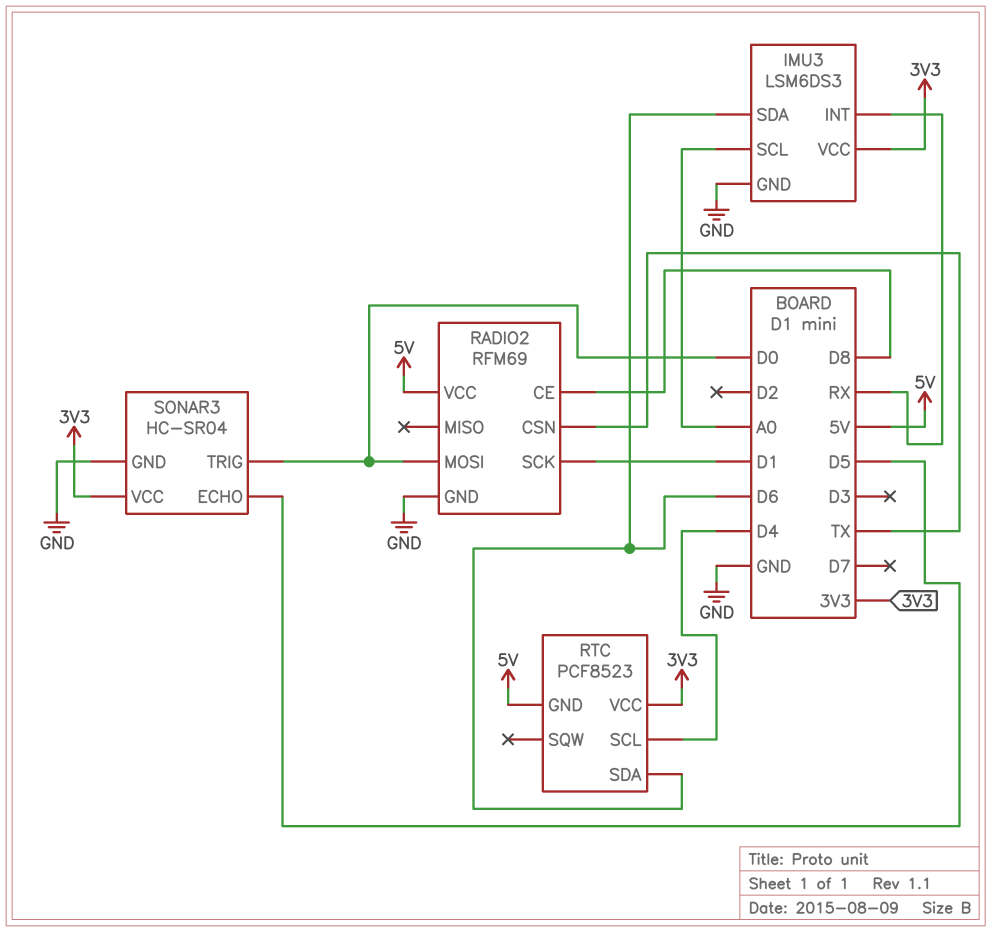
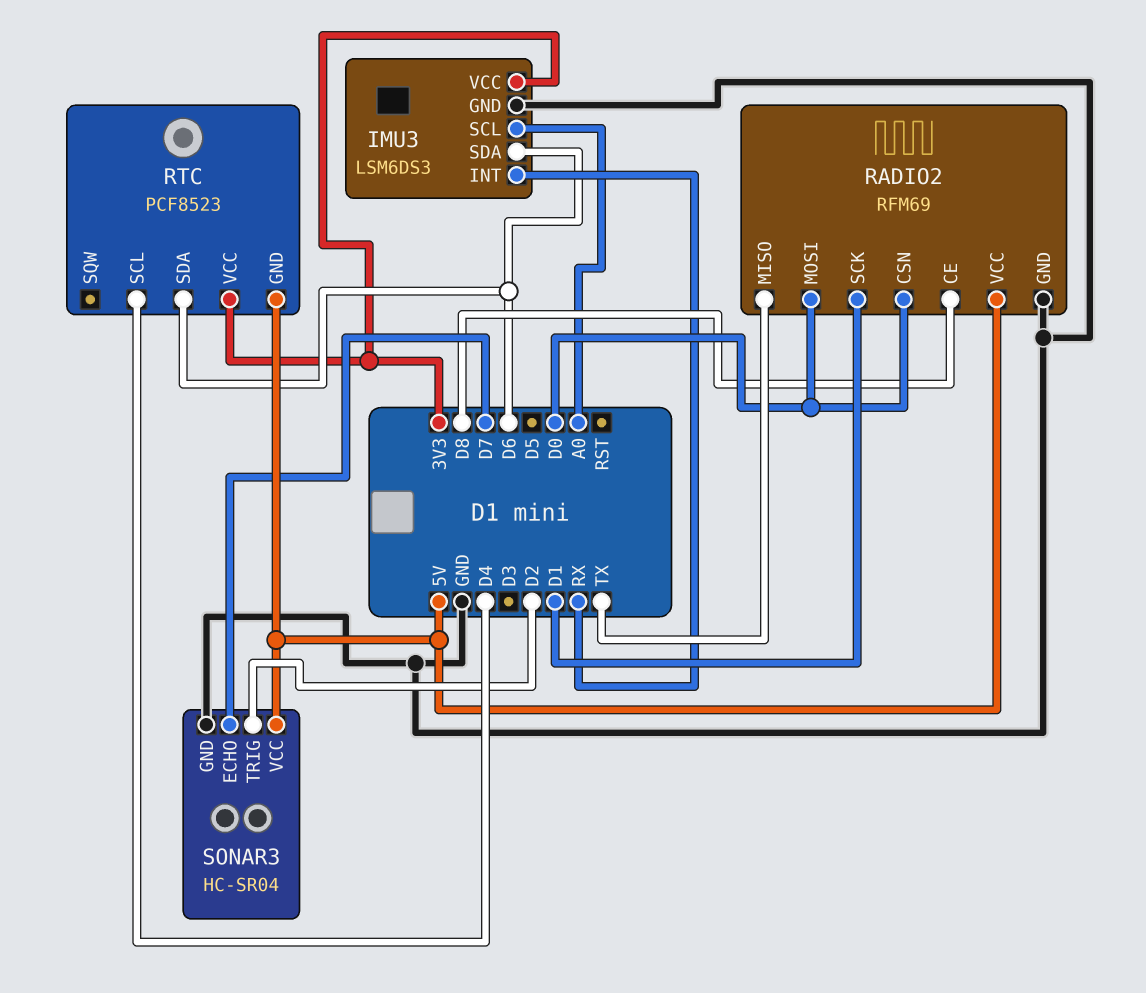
RADIO2 pin CSN: TX -> D0
RADIO2 pin MISO: none -> TX
SONAR3 pin ECHO: D5 -> D7
SONAR3 pin TRIG: D0 -> D2
SONAR3 pin VCC: 3V3 -> 5V

